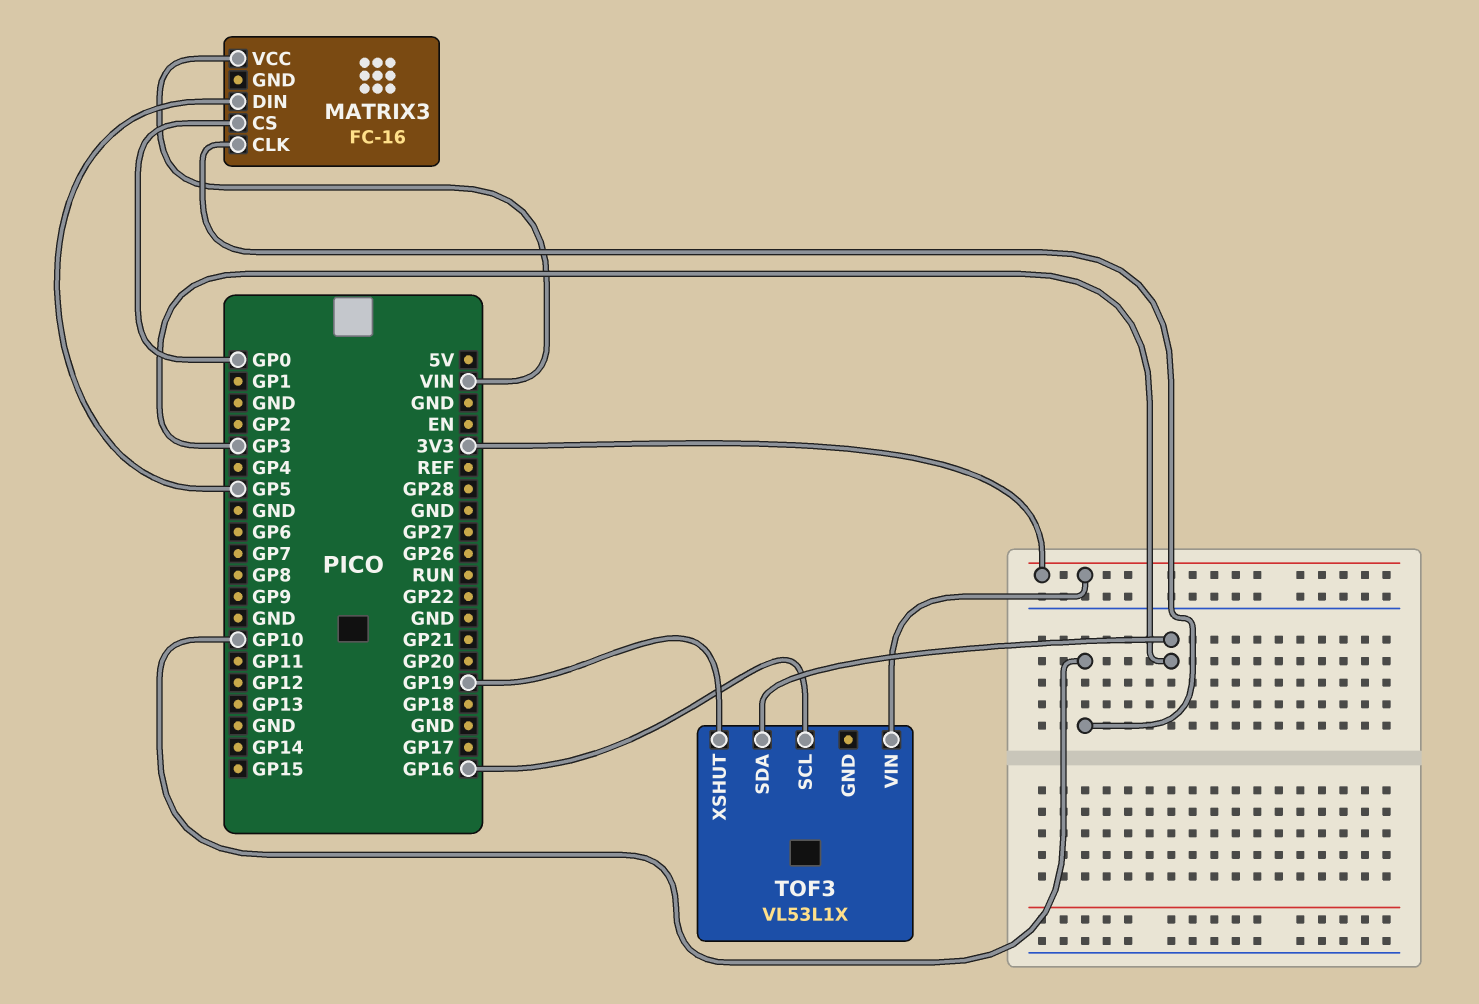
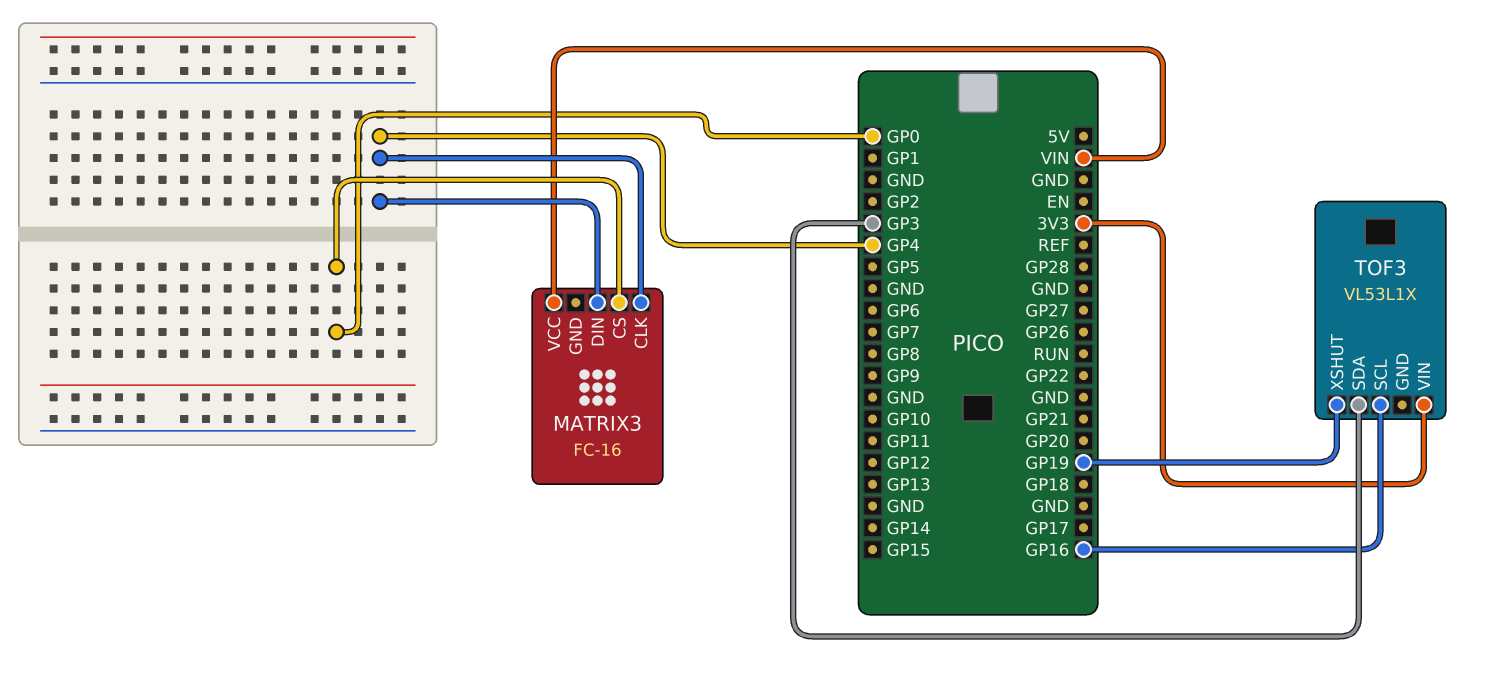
MATRIX3 pin CLK: GP10 -> GP4
MATRIX3 pin DIN: GP5 -> GP4

